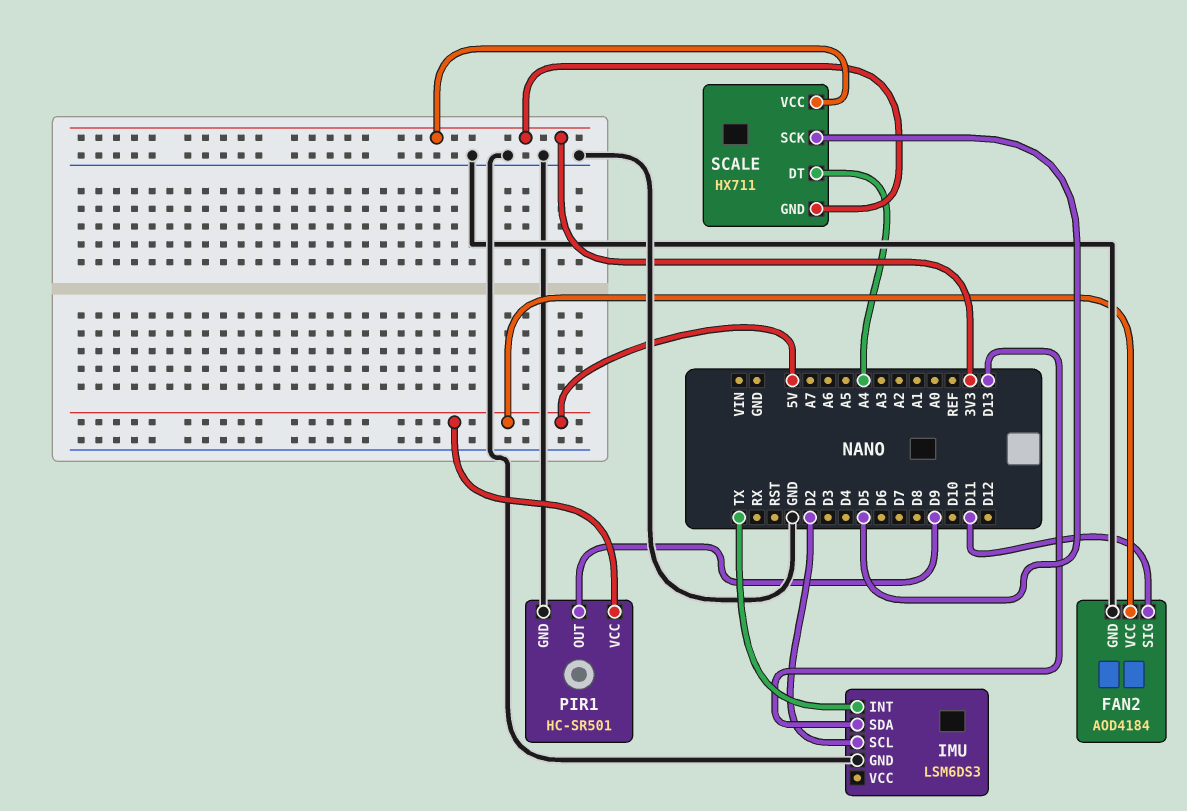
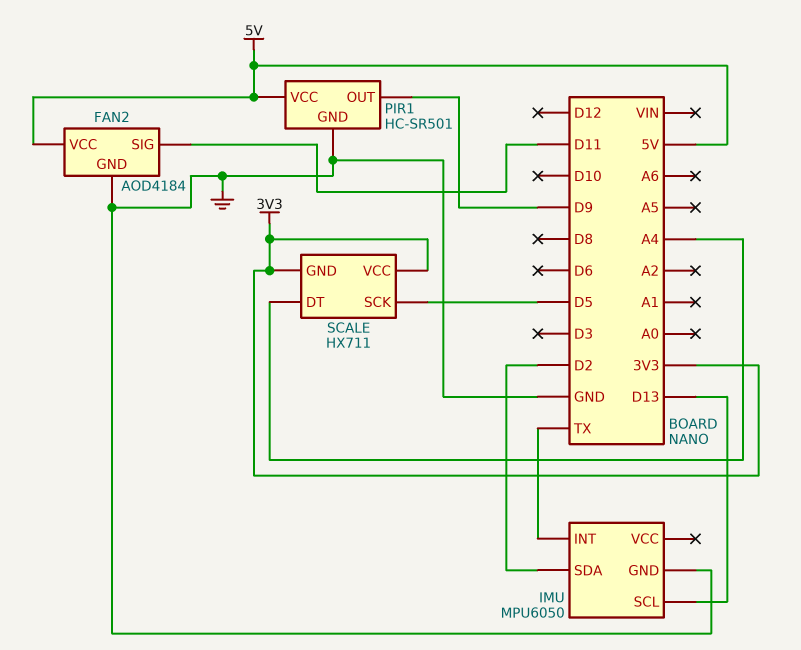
IMU: LSM6DS3 -> MPU6050
IMU pin SCL: D2 -> D13
IMU pin SDA: D13 -> D2

